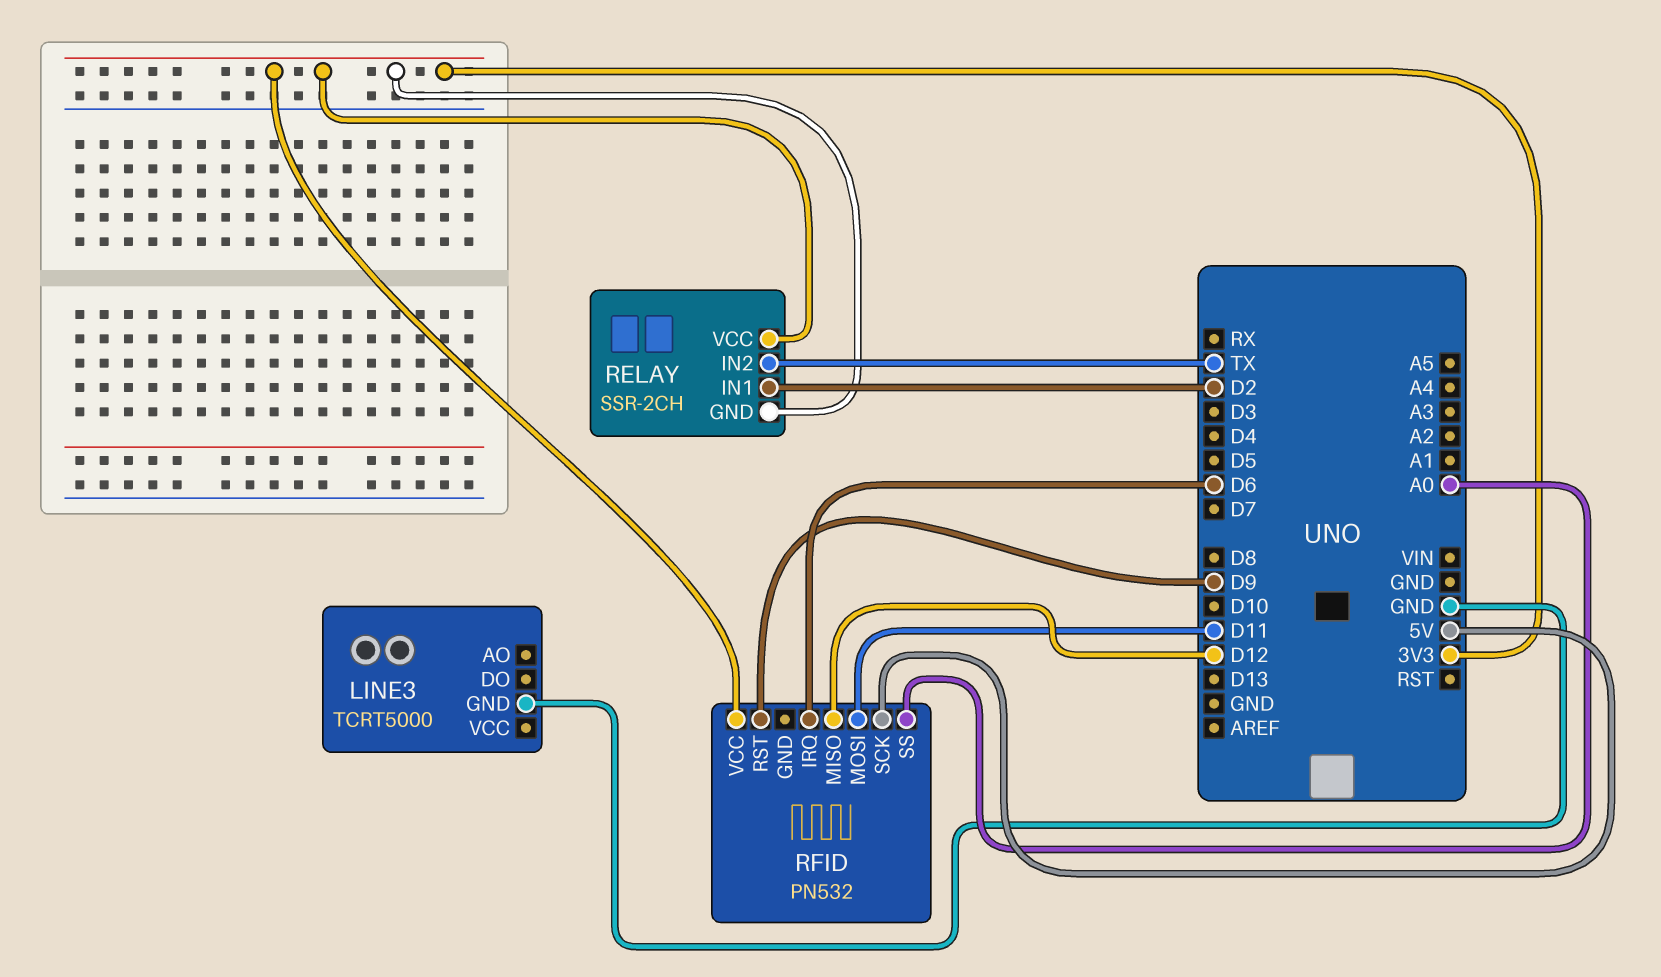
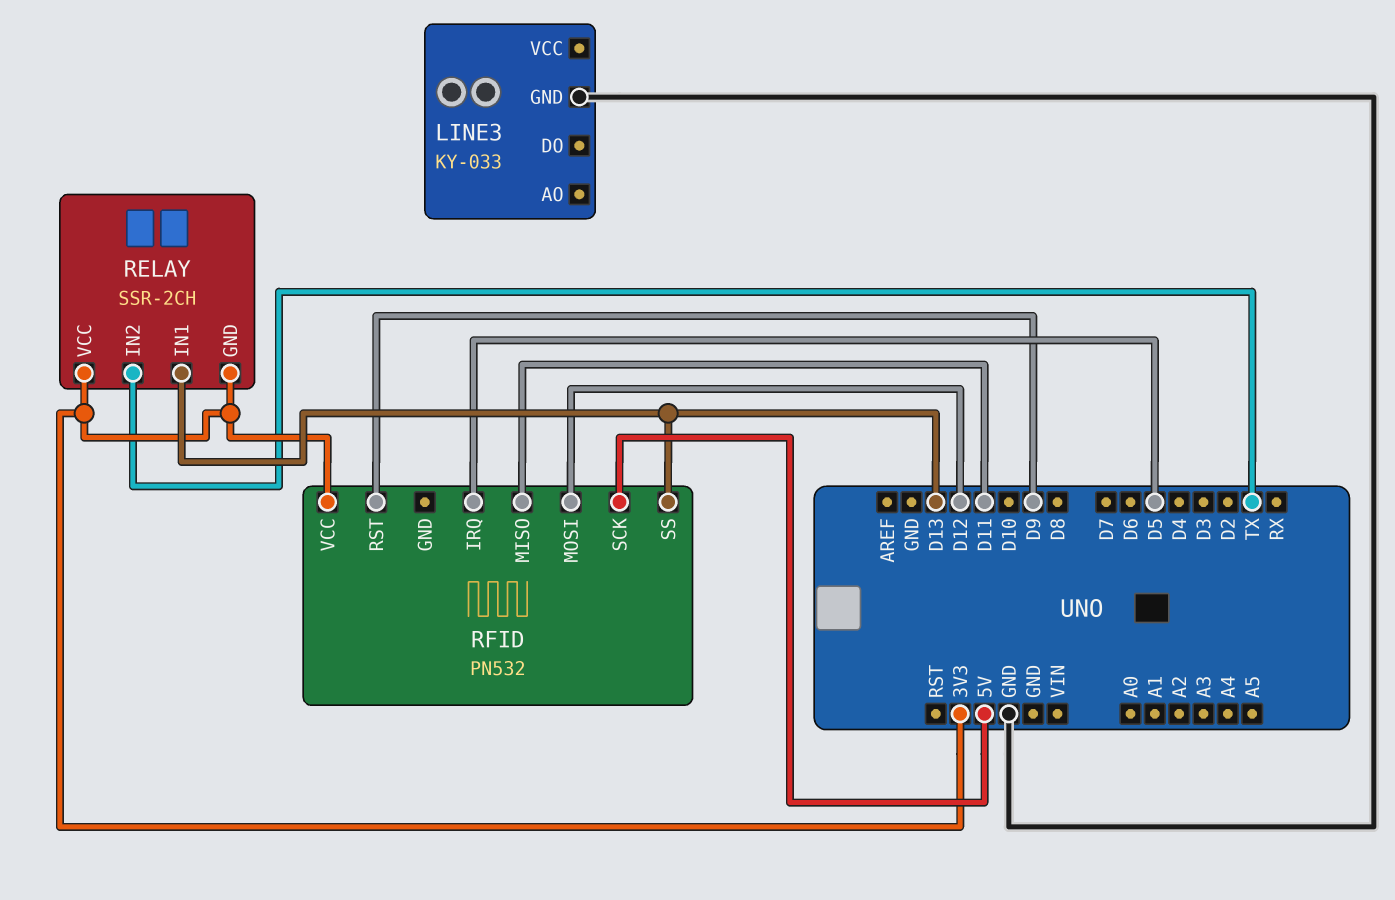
LINE3: TCRT5000 -> KY-033
RELAY pin IN1: D2 -> D13
RFID pin IRQ: D6 -> D5
RFID pin MISO: D12 -> D11
RFID pin MOSI: D11 -> D12
RFID pin SS: A0 -> D13

